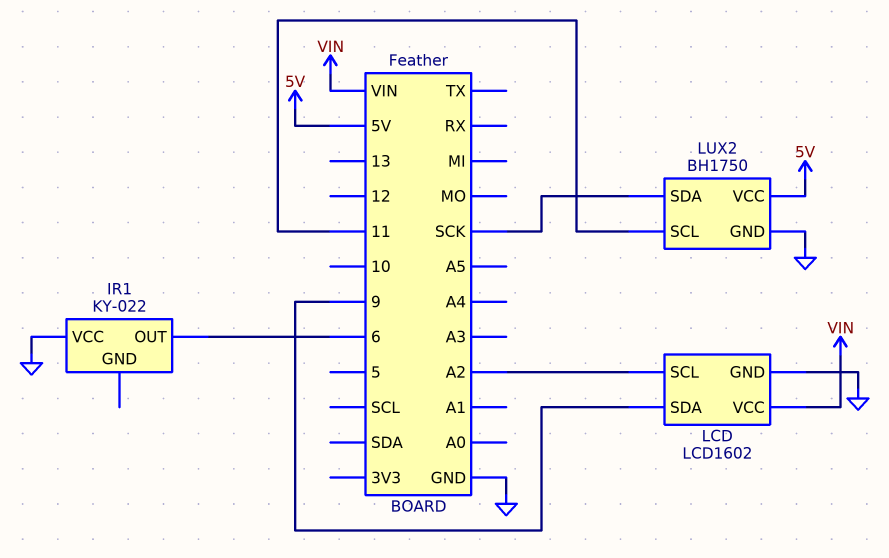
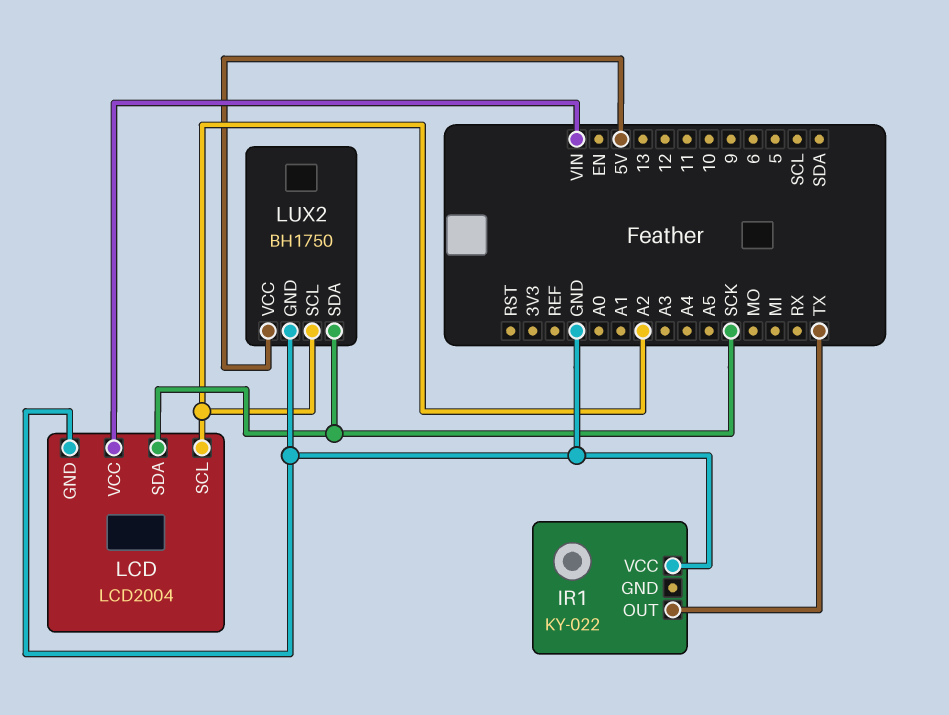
IR1 pin OUT: 6 -> TX
LCD: LCD1602 -> LCD2004
LCD pin SDA: 9 -> SCK
LUX2 pin SCL: 11 -> A2

